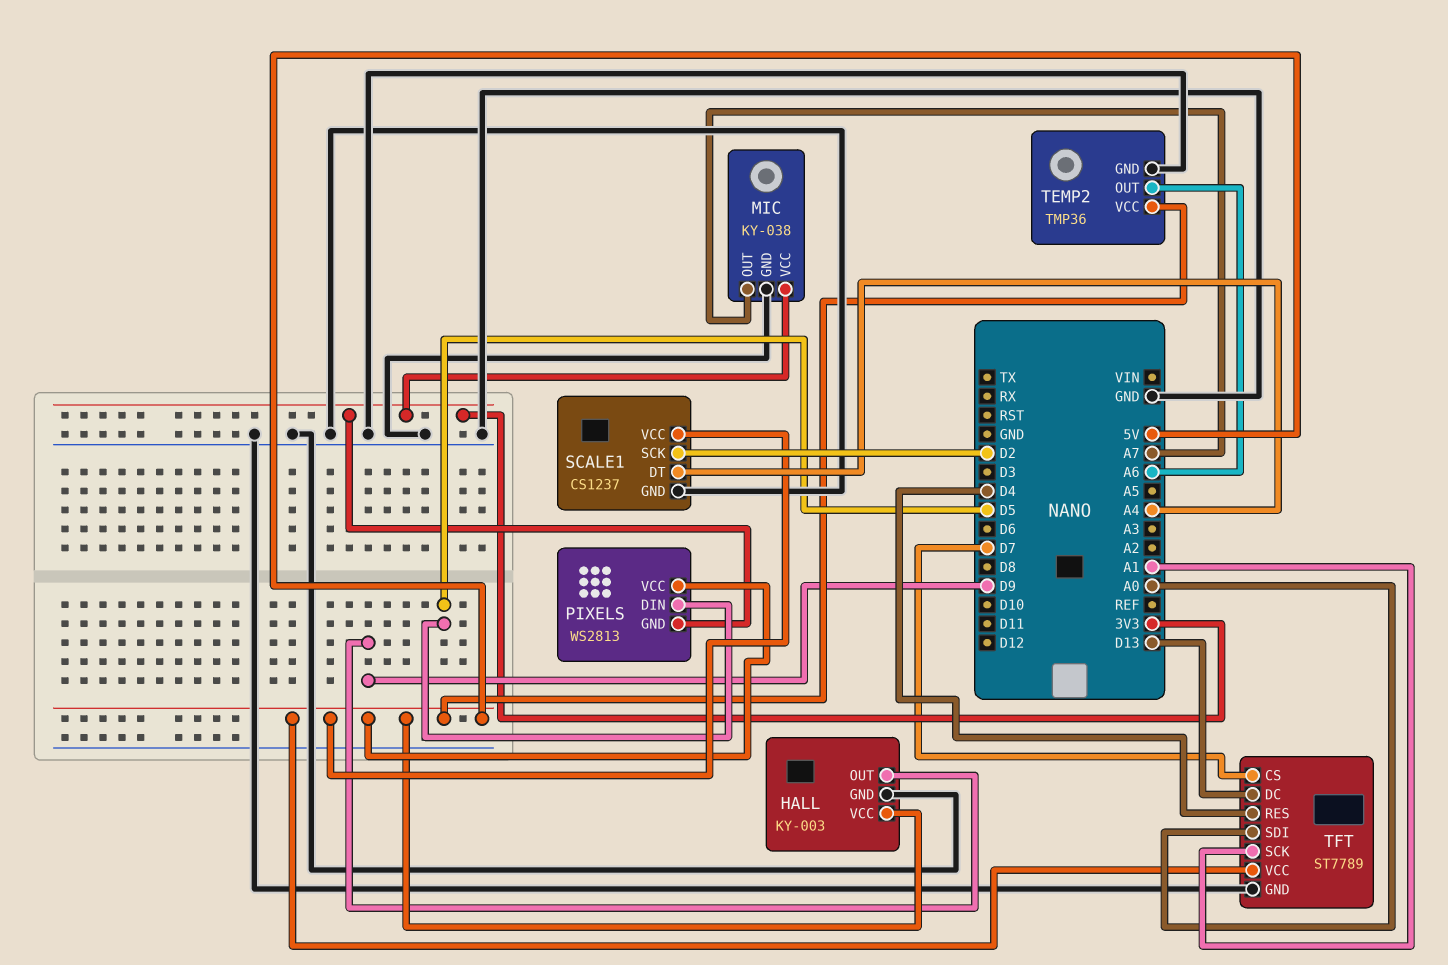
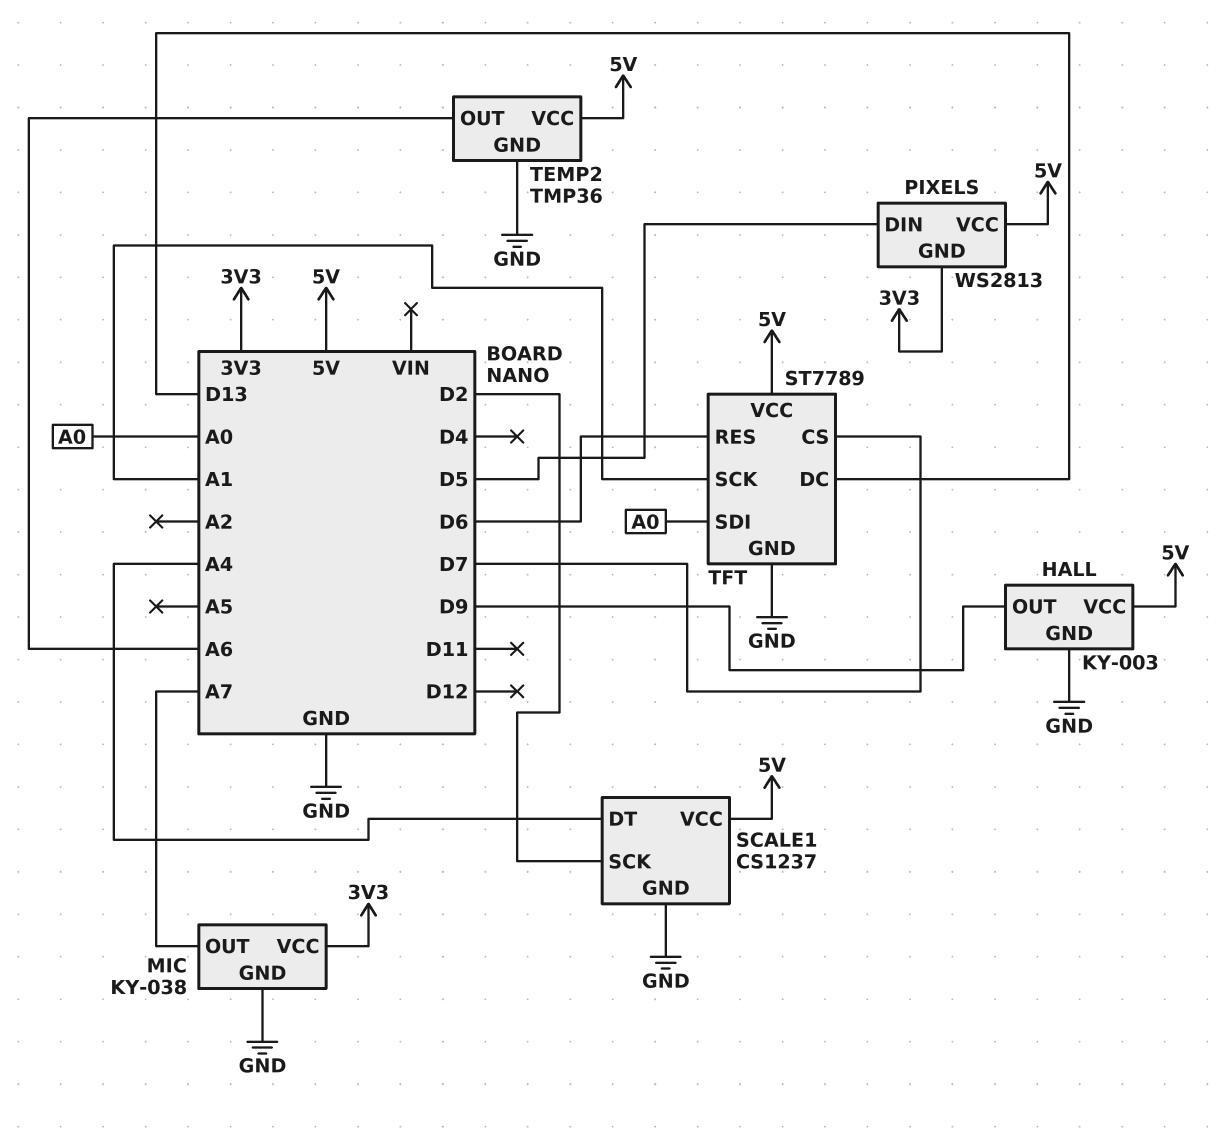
TFT pin RES: D4 -> D6

